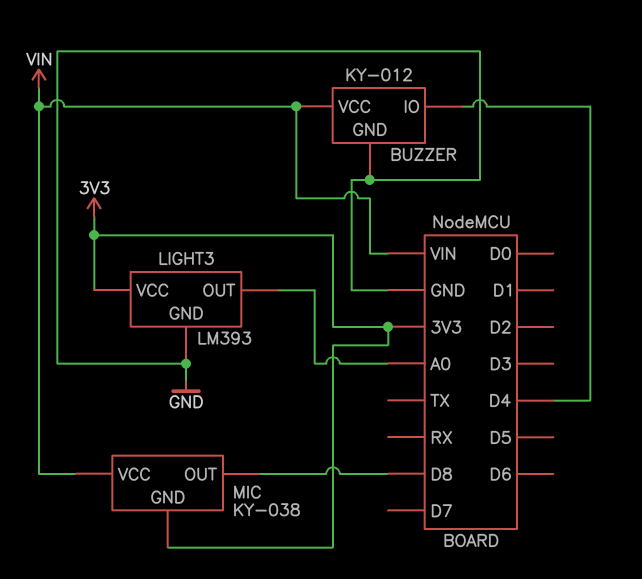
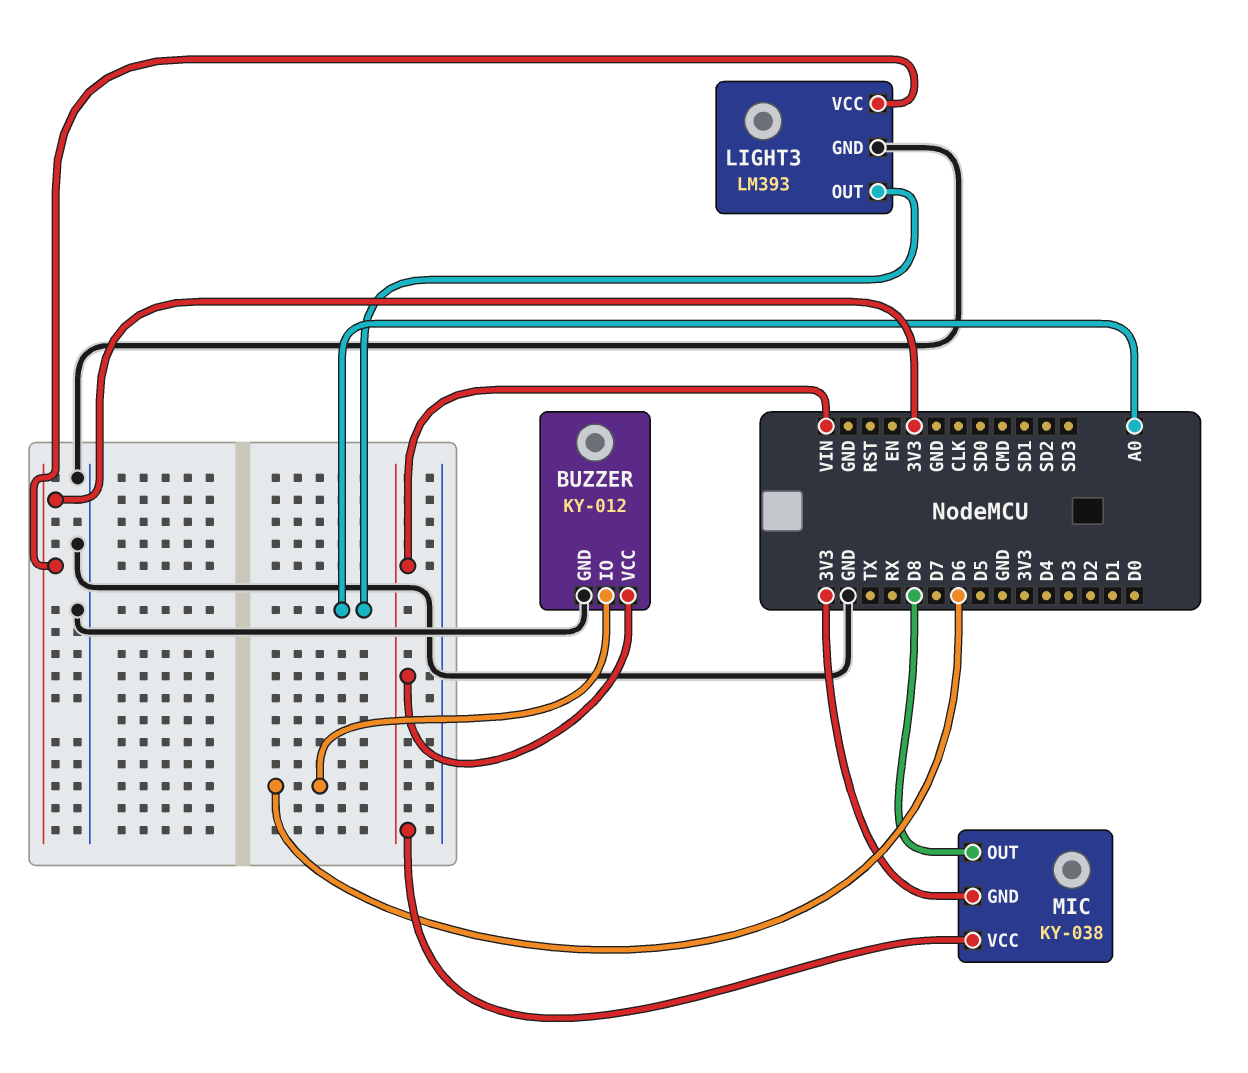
BUZZER pin IO: D4 -> D6

